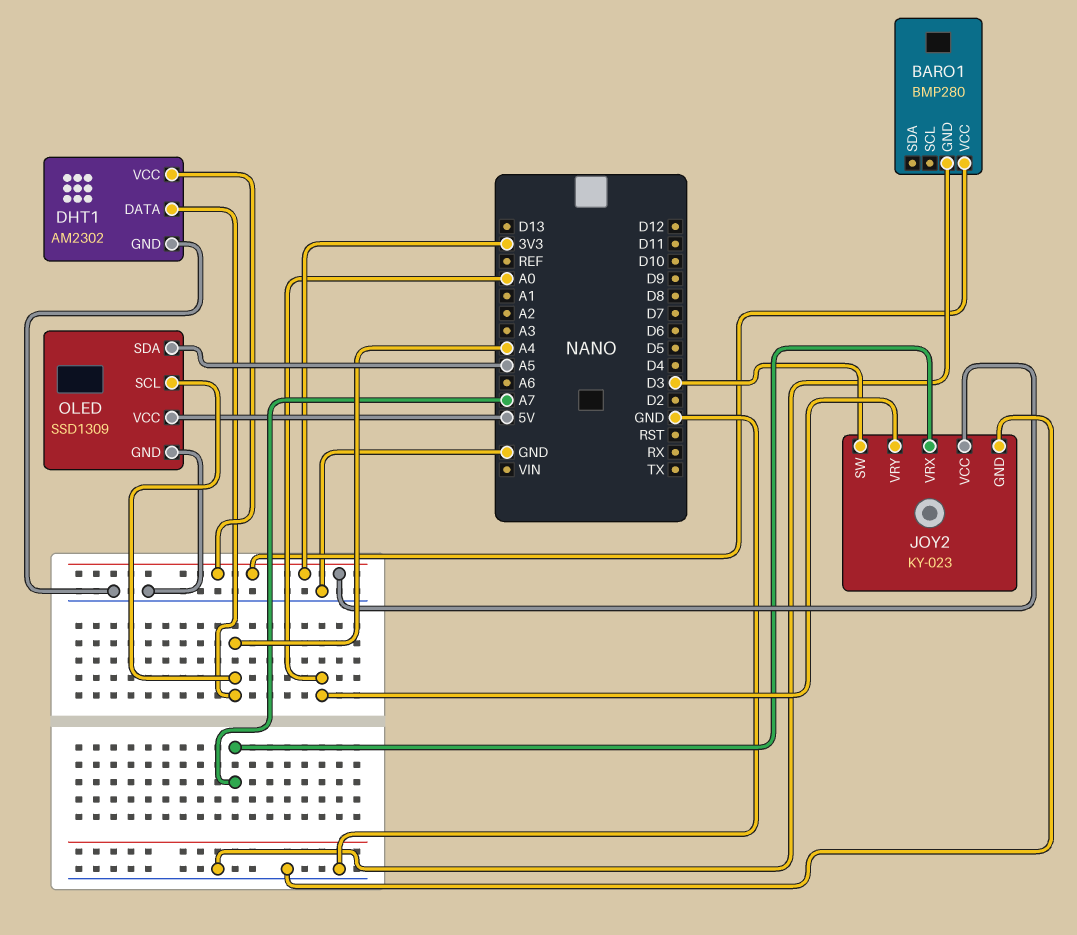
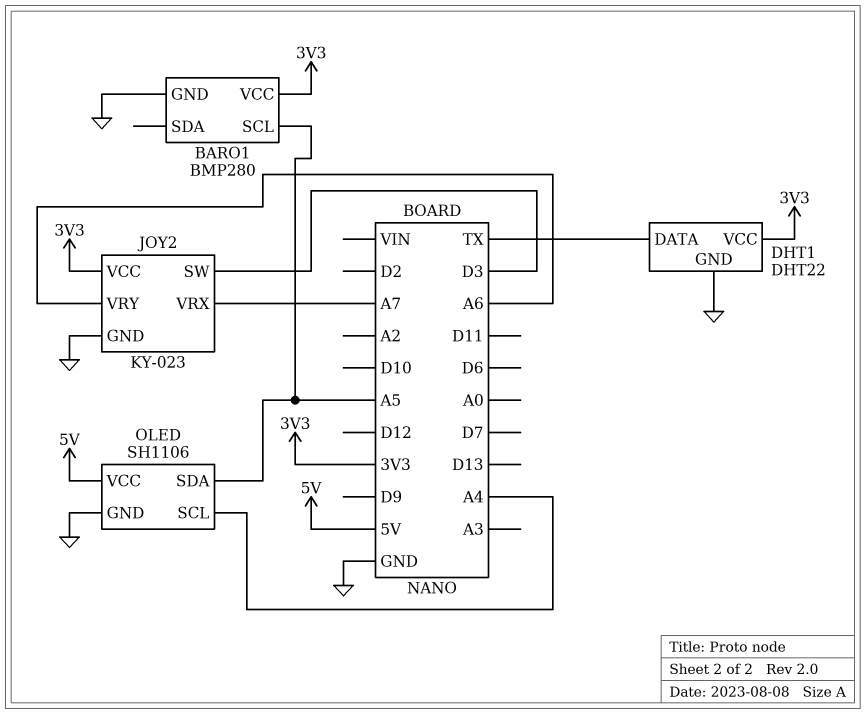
BARO1 pin SCL: none -> A5
DHT1: AM2302 -> DHT22
DHT1 pin DATA: A4 -> TX
JOY2 pin VRY: A0 -> A6
OLED: SSD1309 -> SH1106

